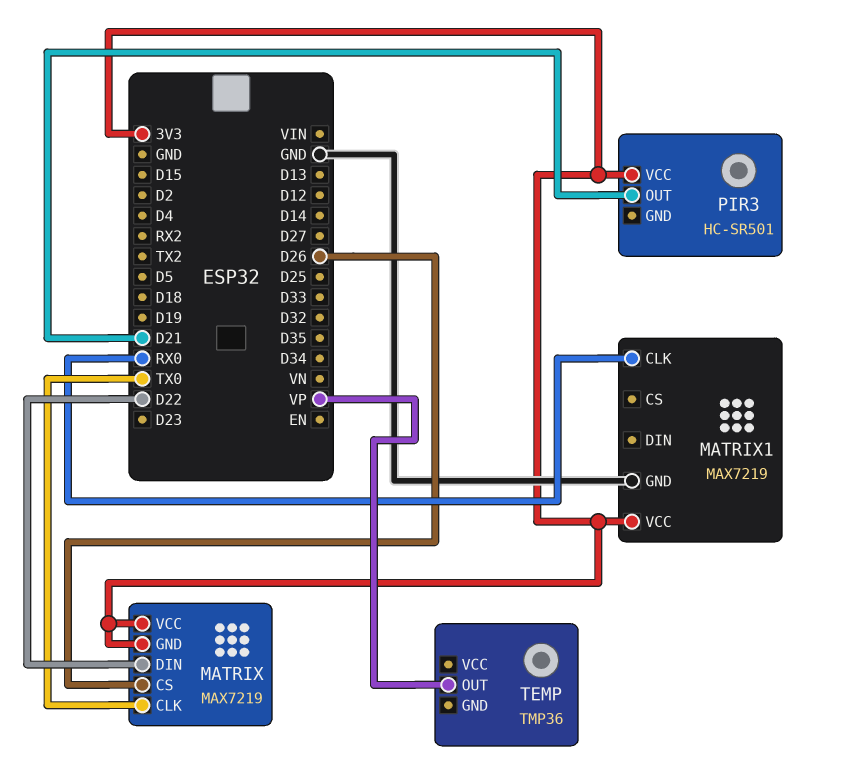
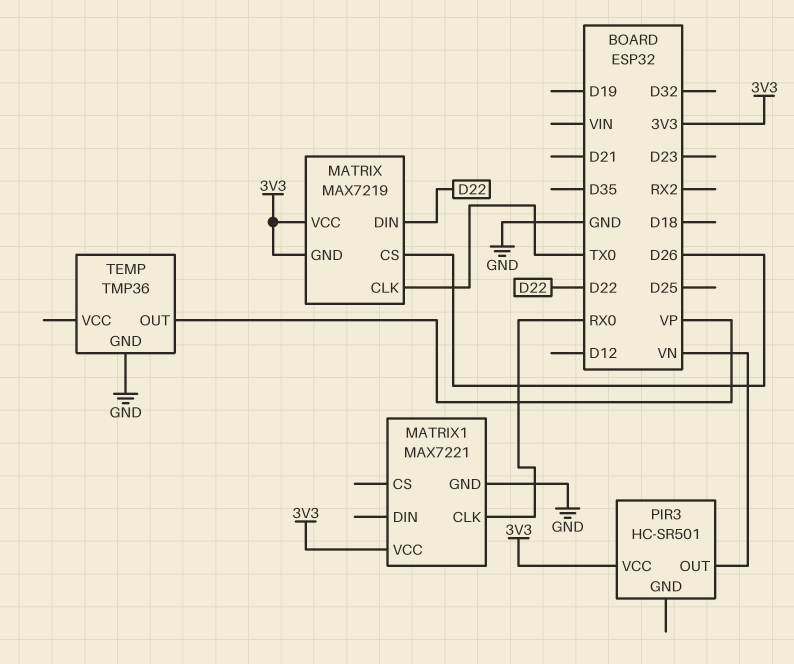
MATRIX1: MAX7219 -> MAX7221
PIR3 pin OUT: D21 -> VN
TEMP pin GND: none -> GND

